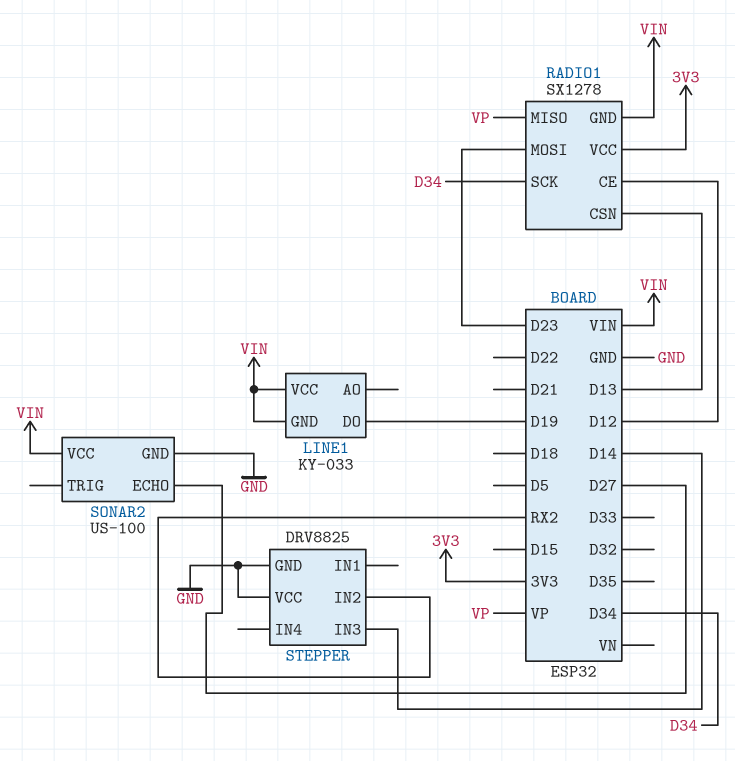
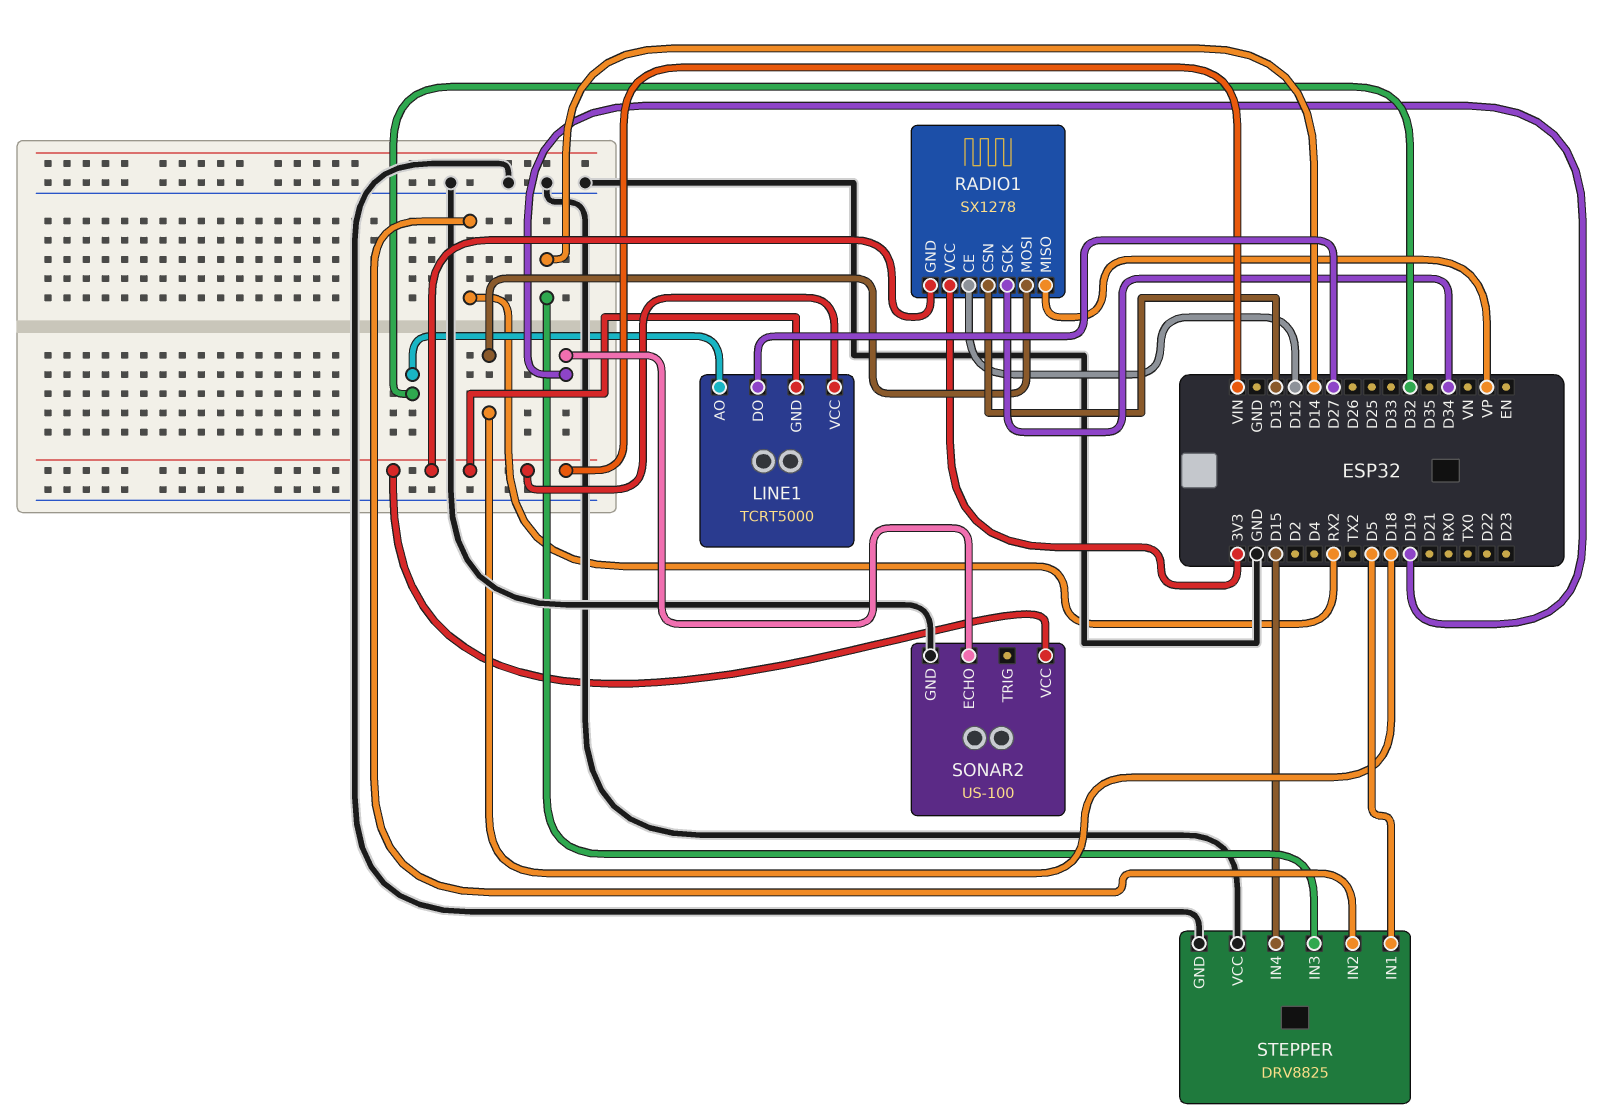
LINE1: KY-033 -> TCRT5000
LINE1 pin AO: none -> D32
LINE1 pin DO: D19 -> D27
RADIO1 pin MOSI: D23 -> D18
SONAR2 pin ECHO: D27 -> D19
STEPPER pin IN1: none -> D5
STEPPER pin IN4: none -> D15

